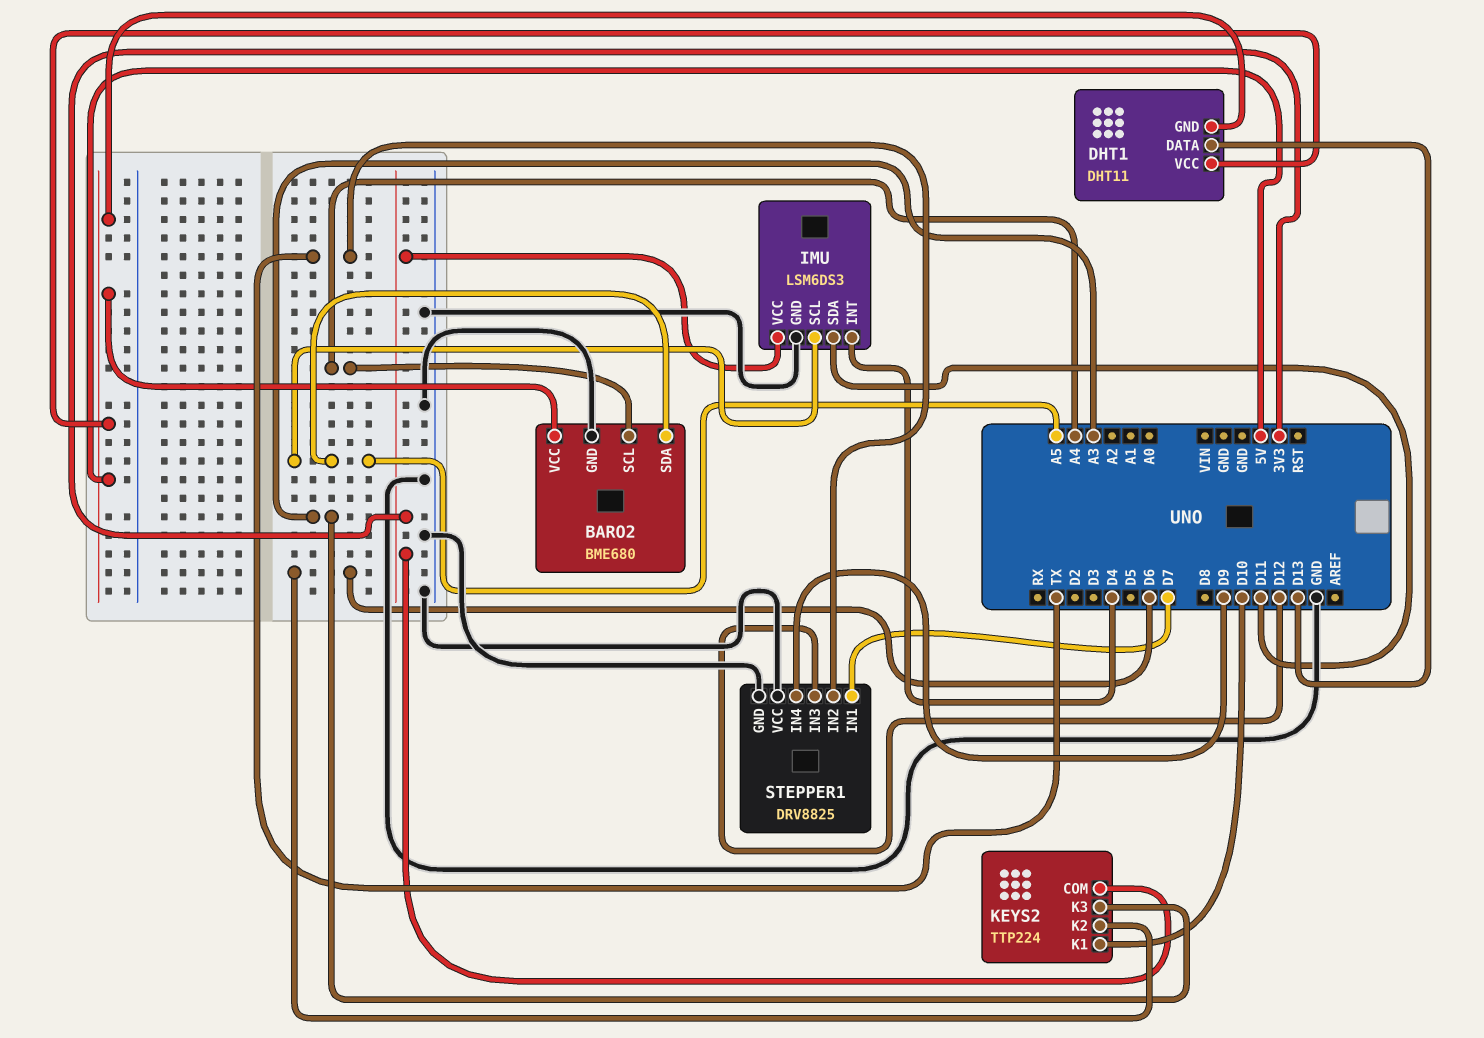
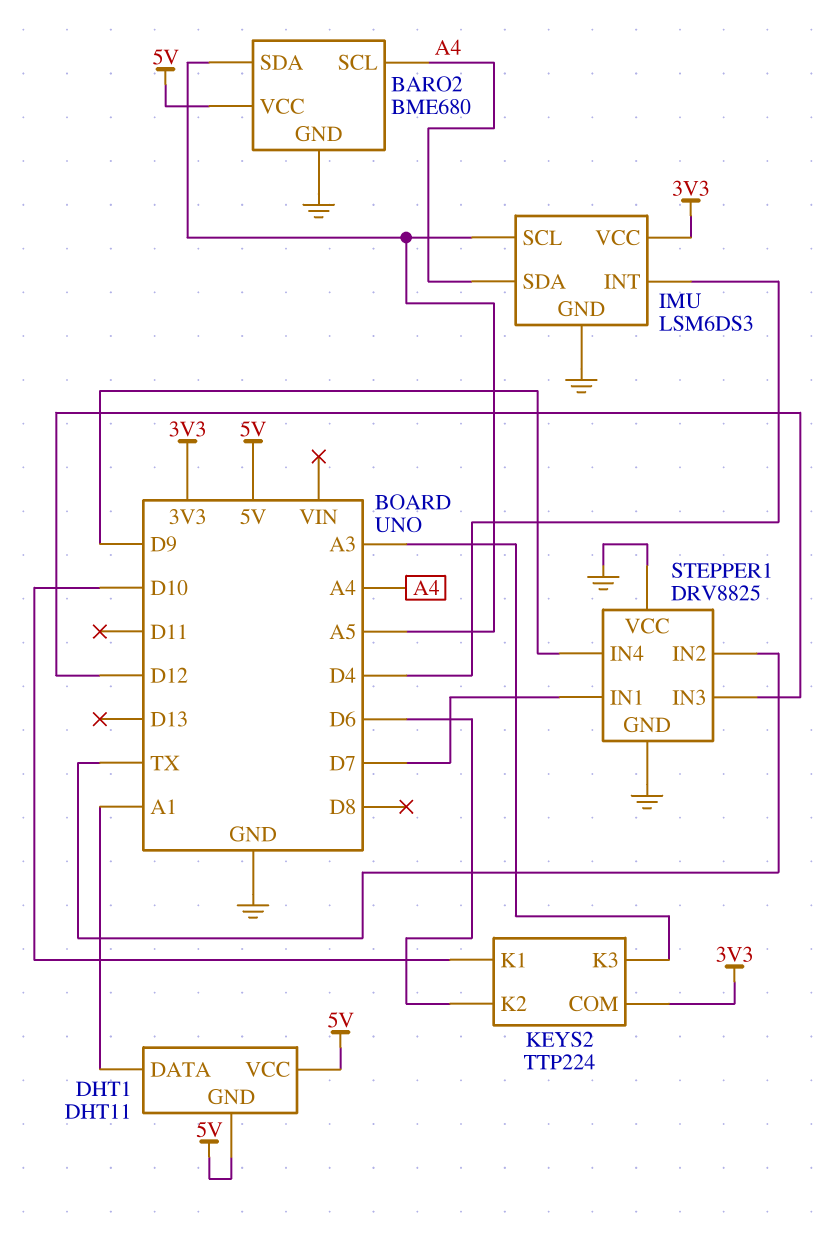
DHT1 pin DATA: D13 -> A1
IMU pin SDA: D11 -> A4

